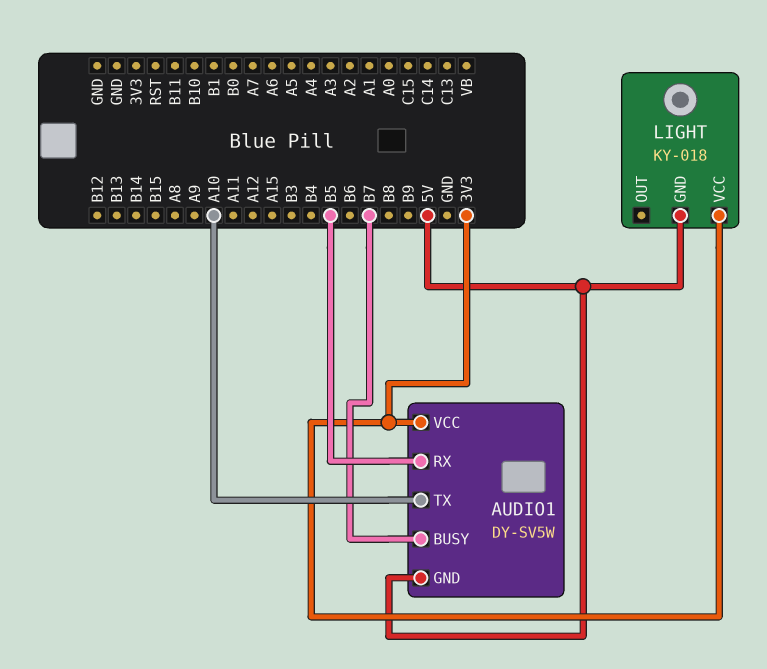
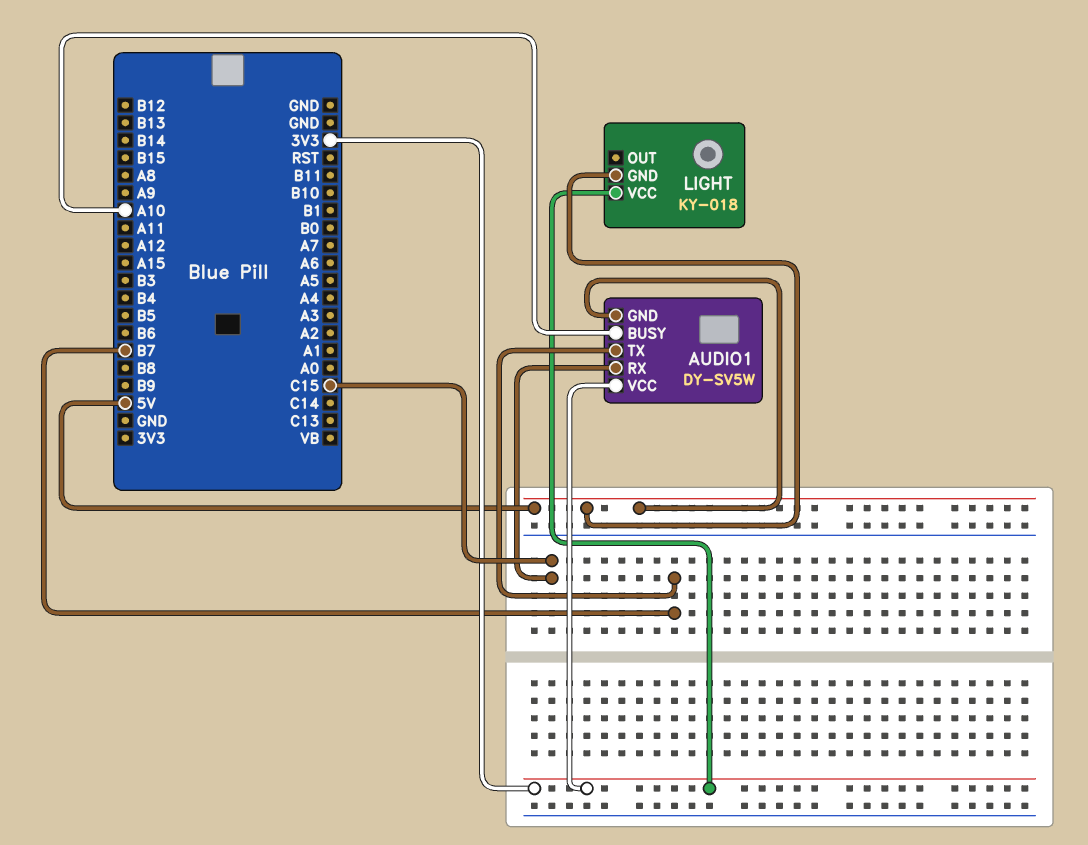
AUDIO1 pin BUSY: B7 -> A10
AUDIO1 pin RX: B5 -> C15
AUDIO1 pin TX: A10 -> B7

